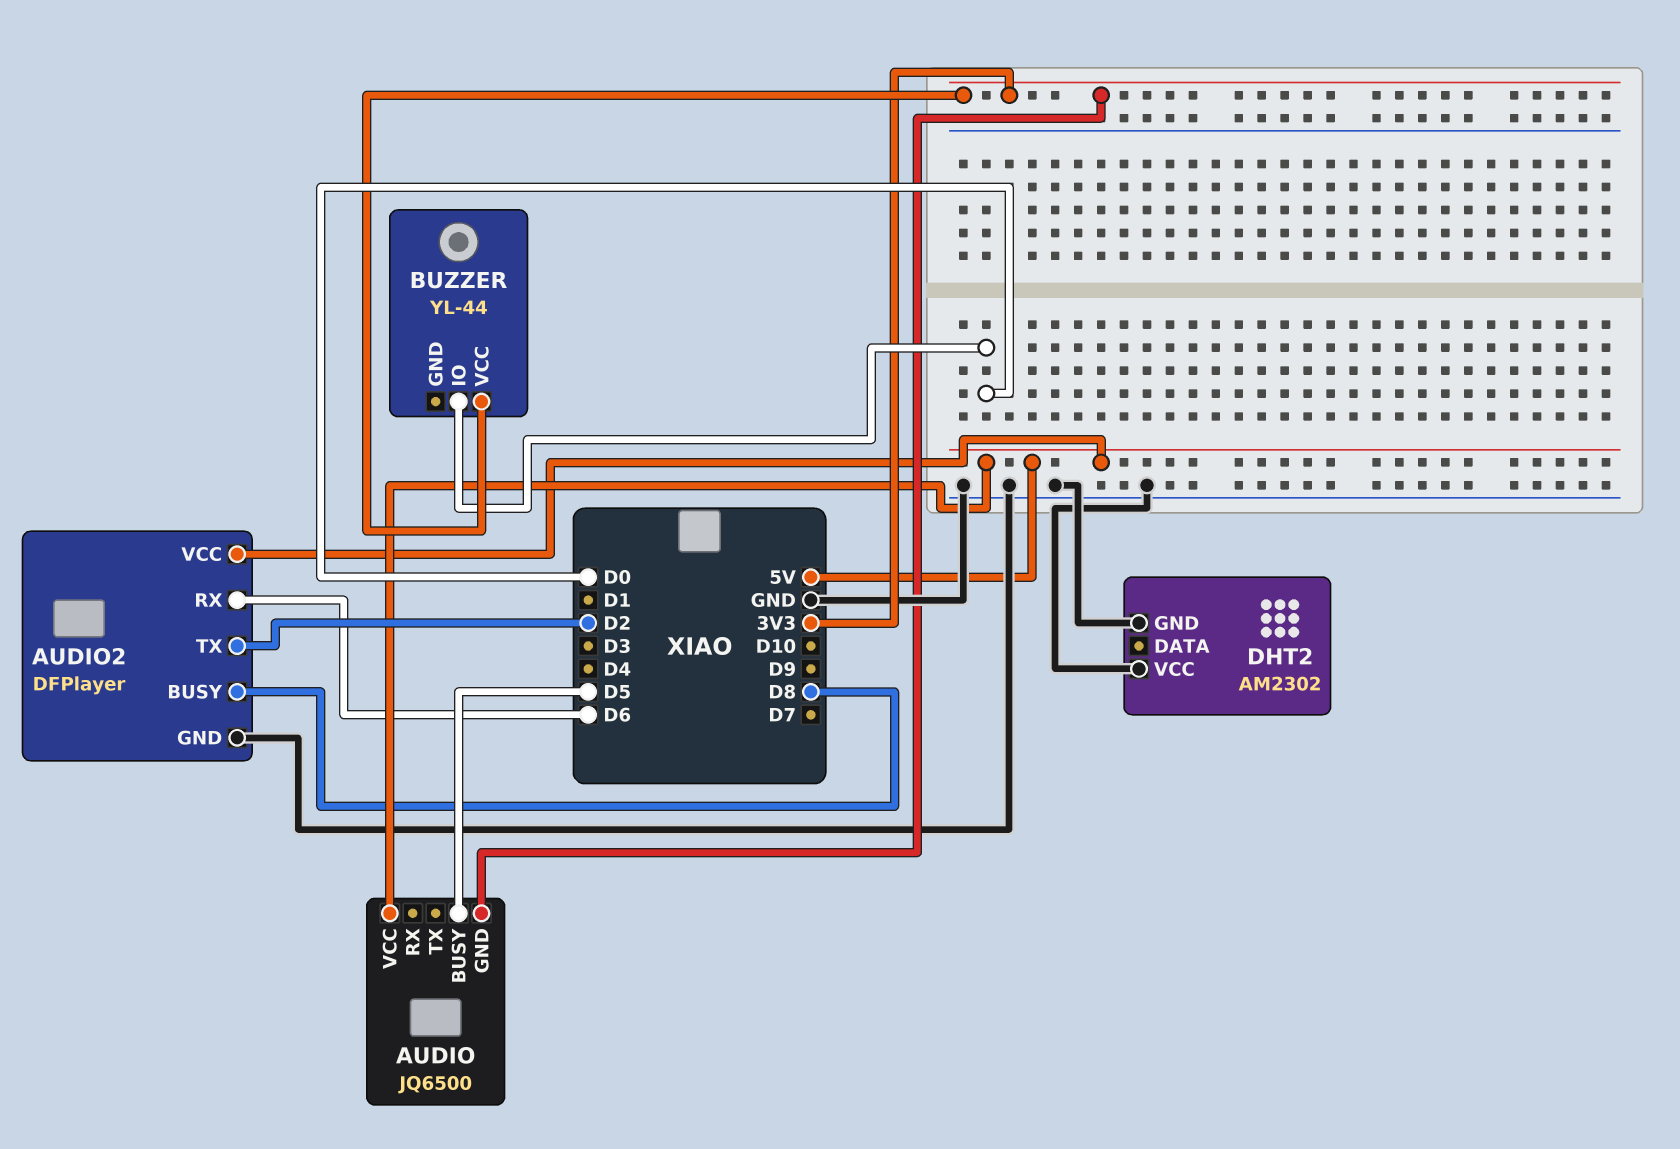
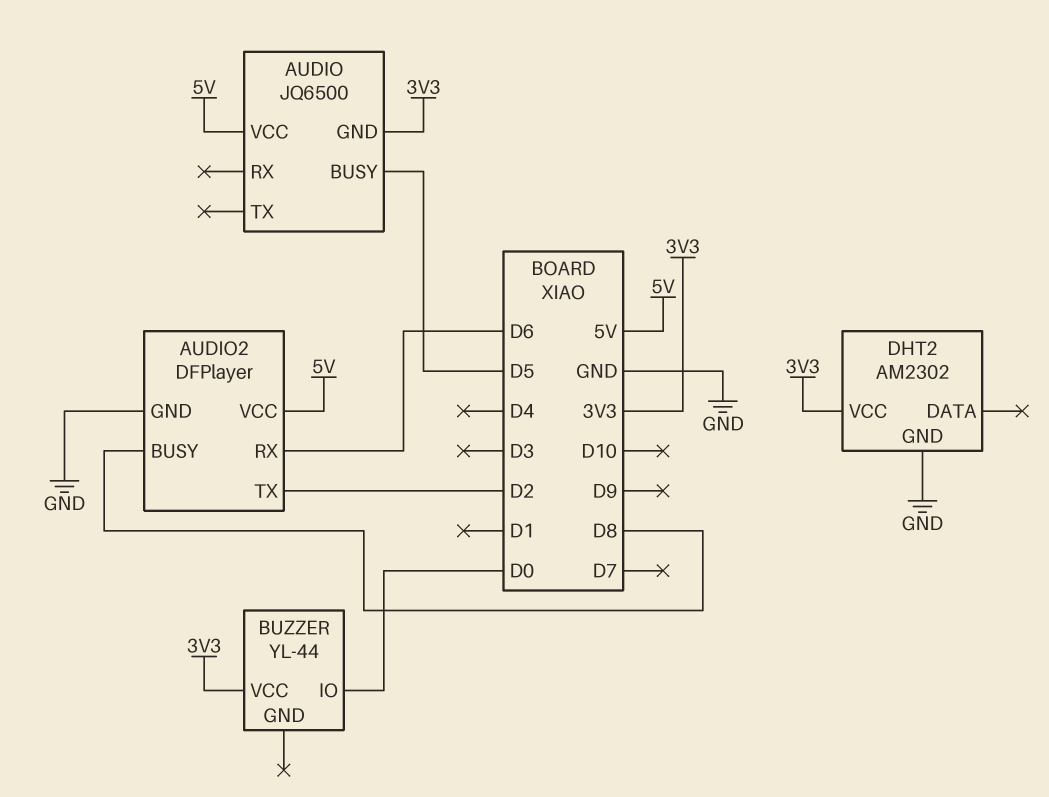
DHT2 pin VCC: GND -> 3V3

